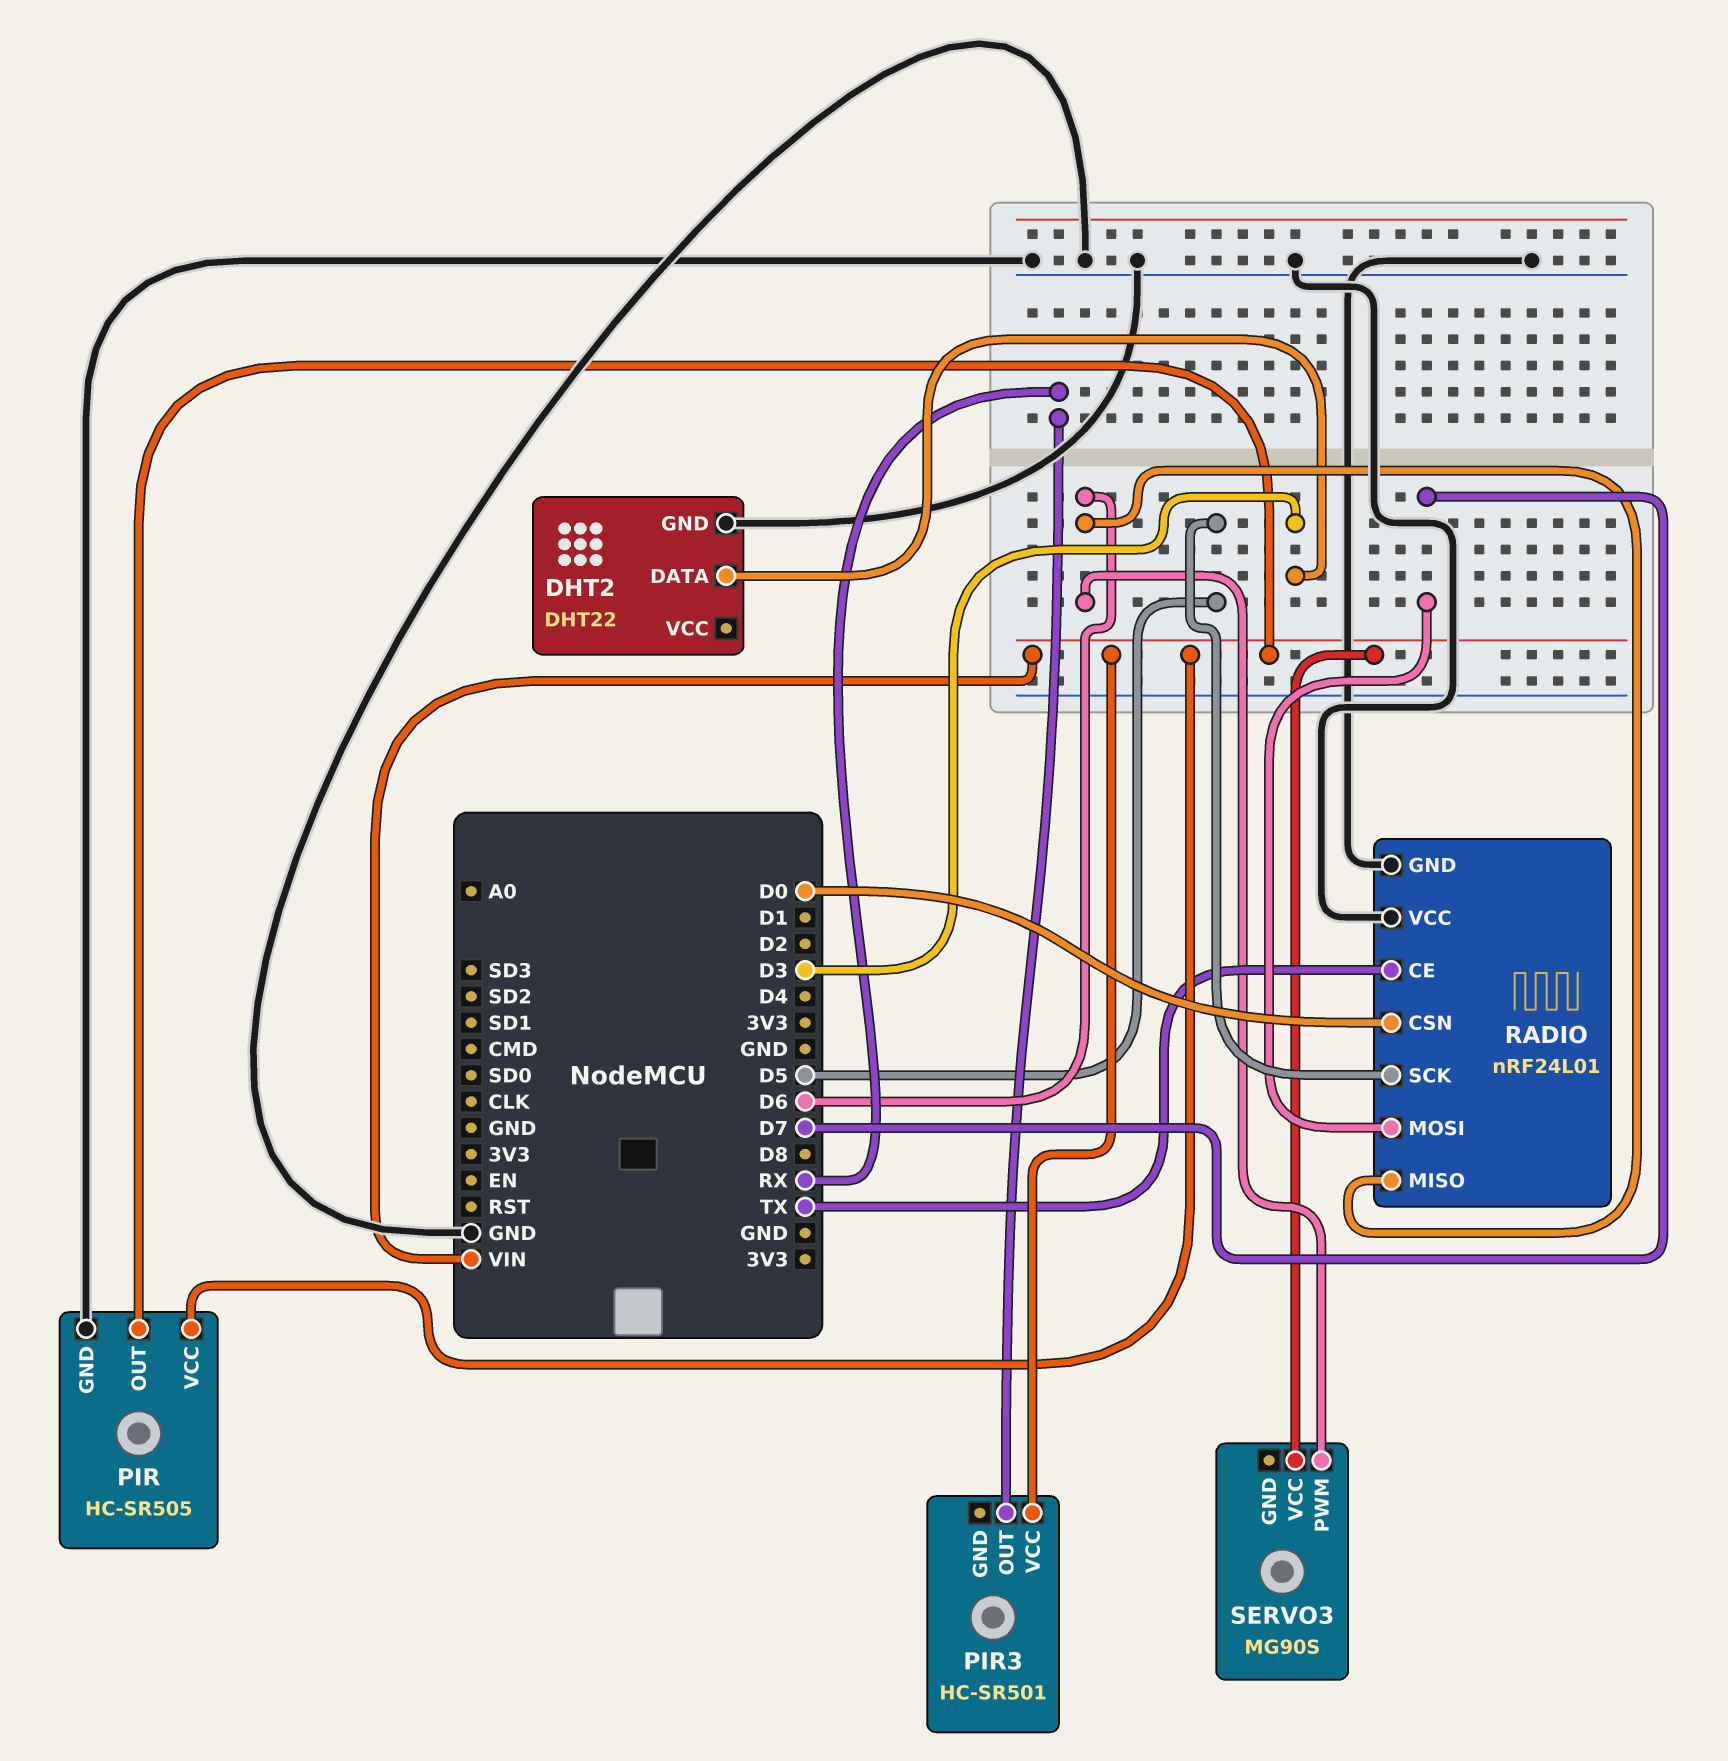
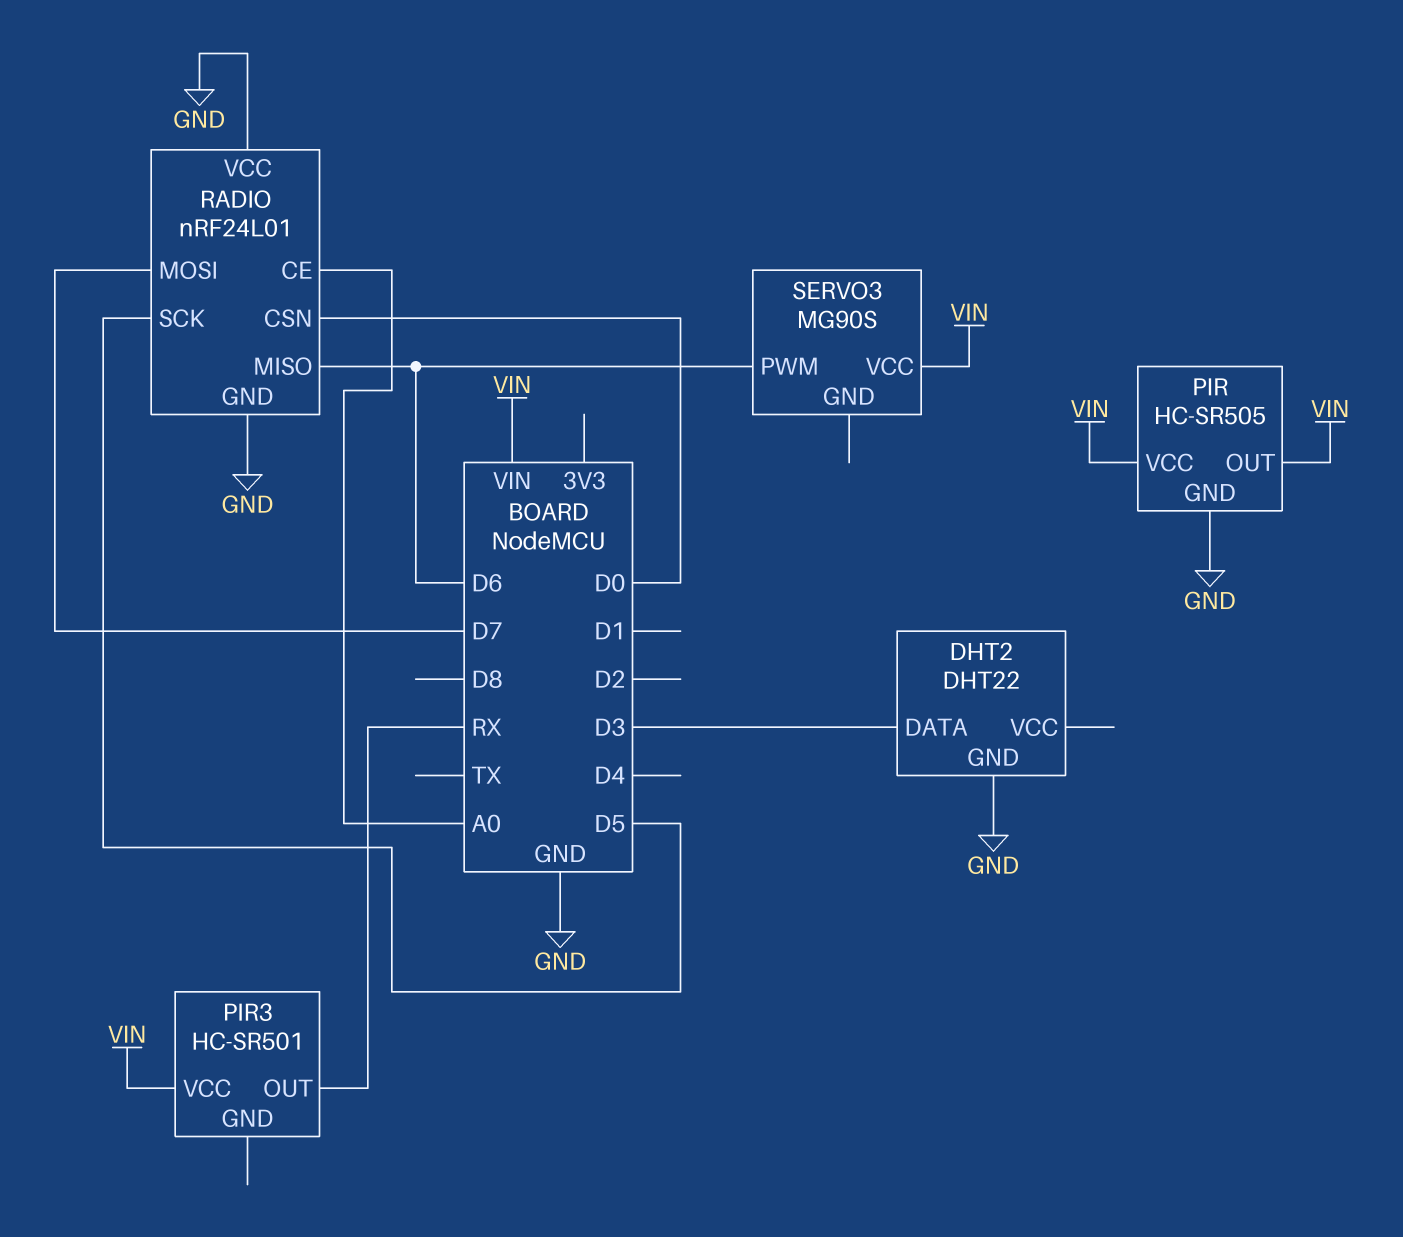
RADIO pin CE: TX -> A0

